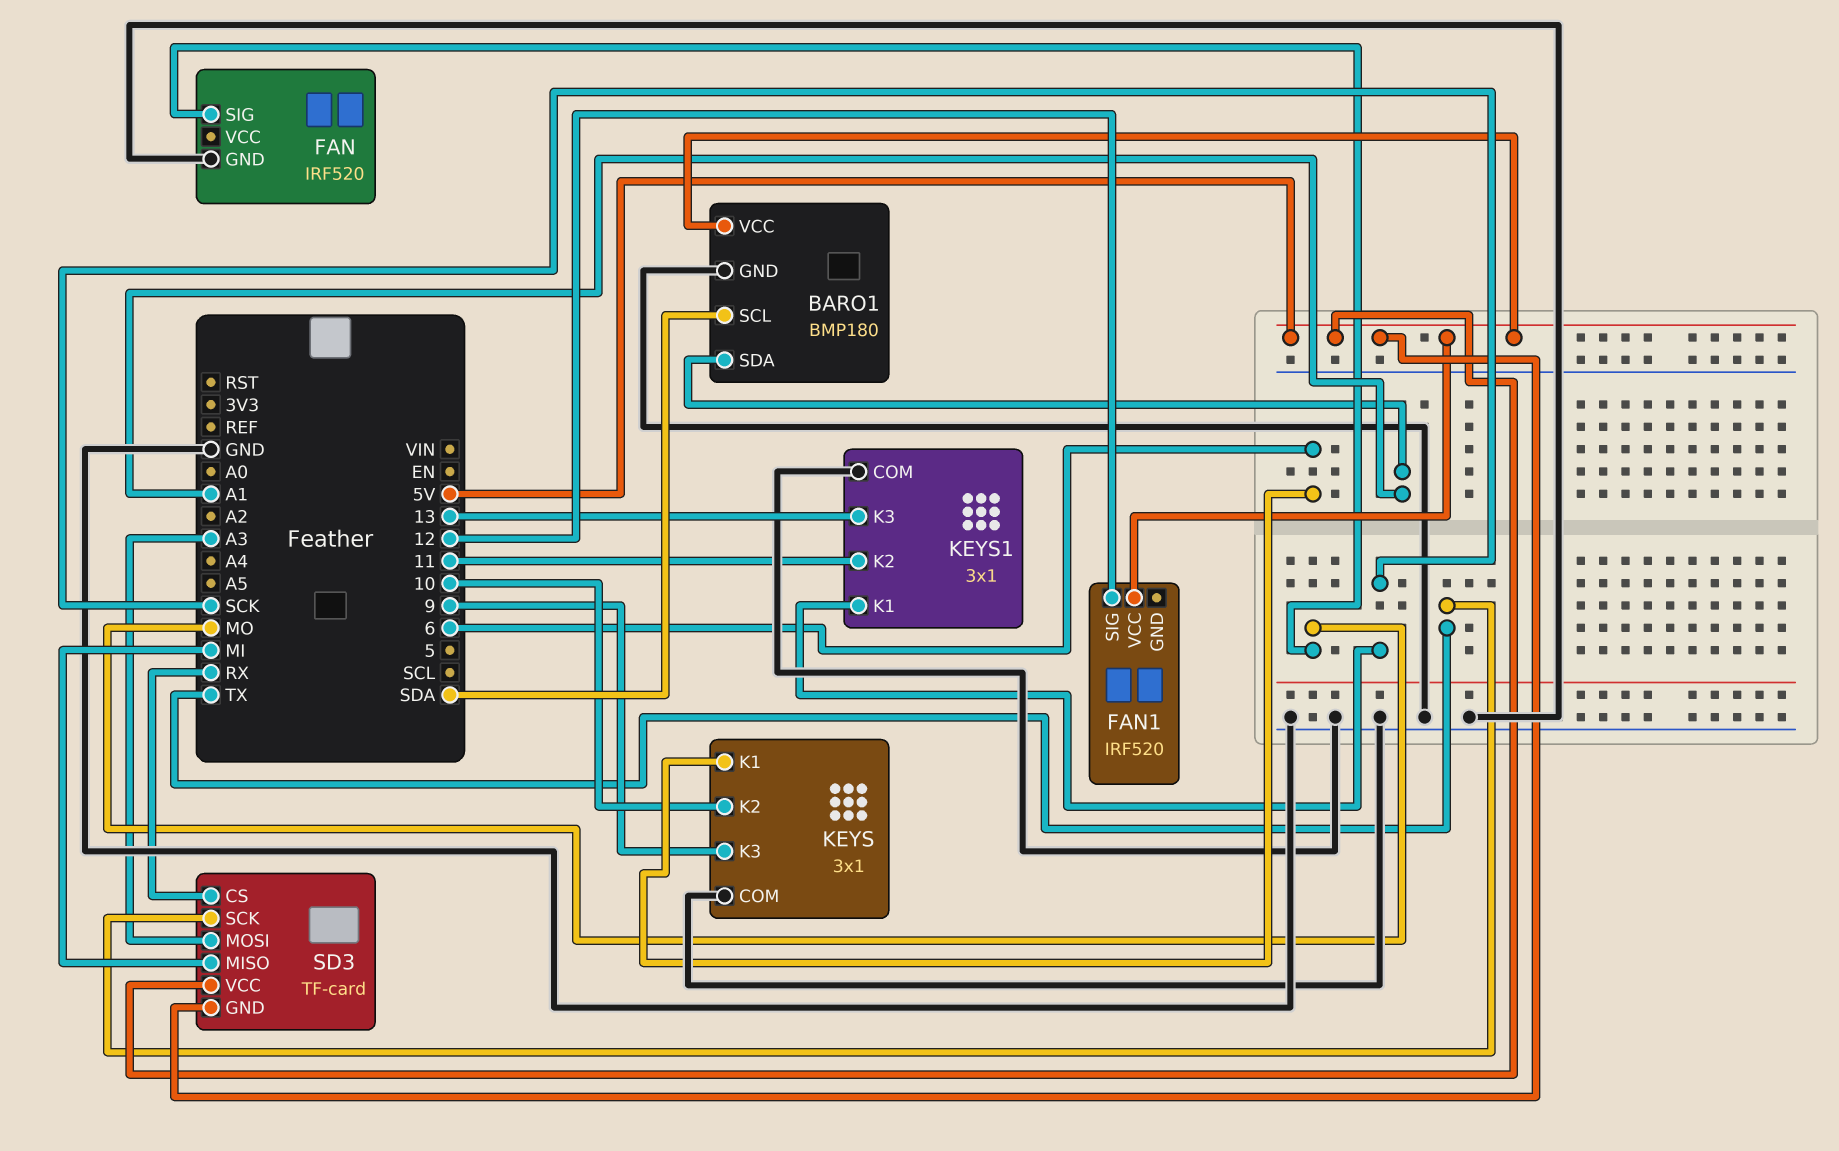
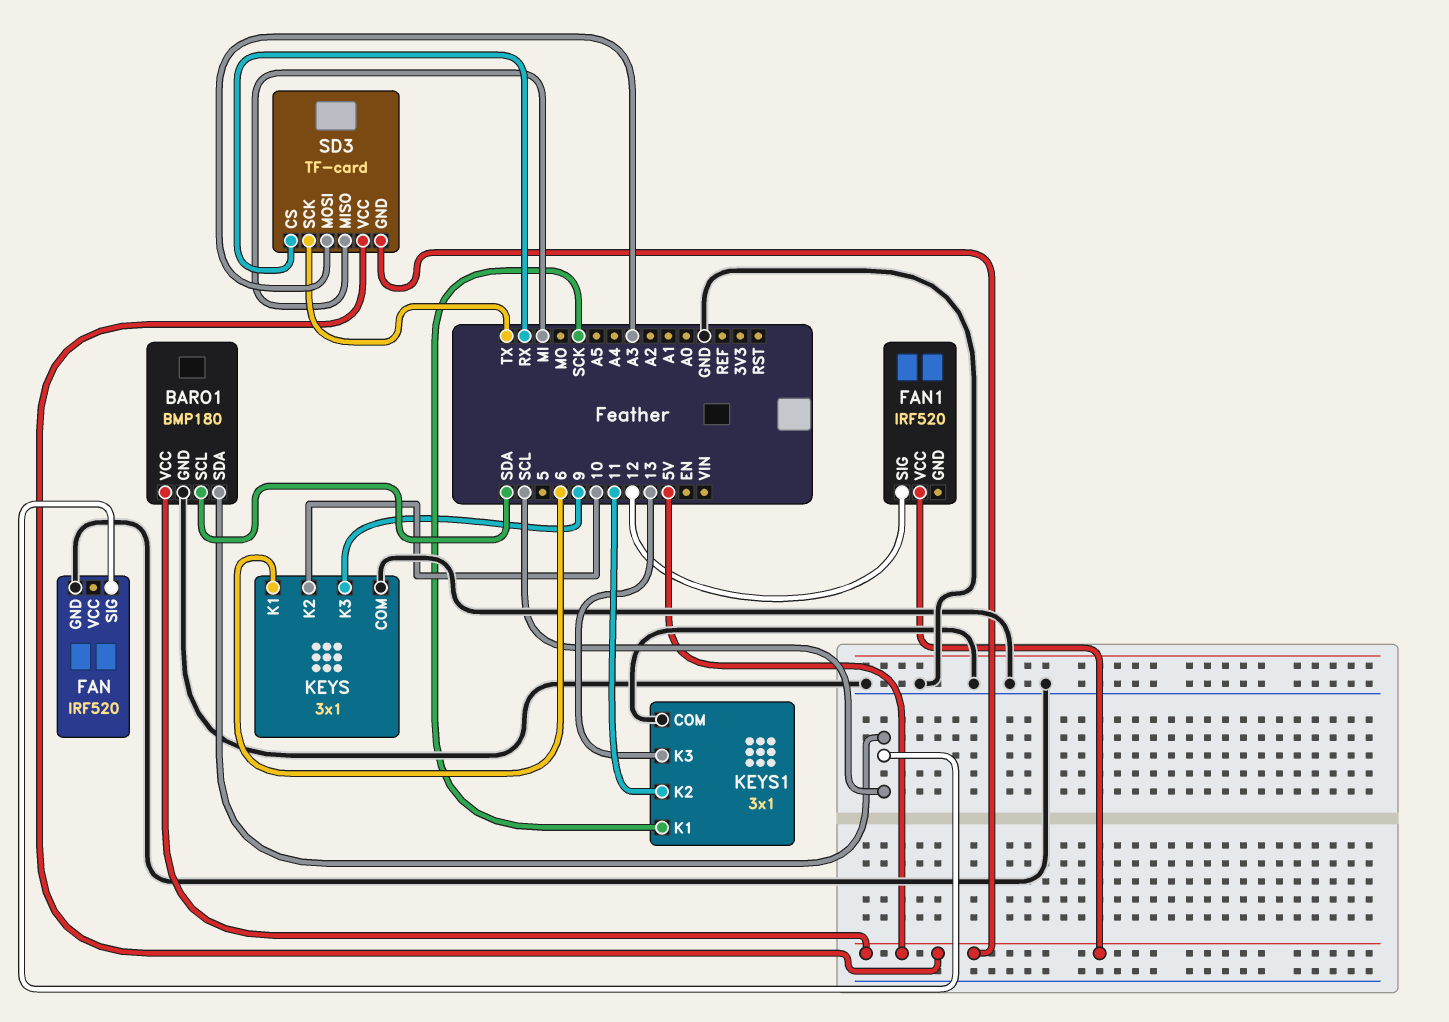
BARO1 pin SDA: A1 -> SCL
FAN pin SIG: MO -> SCL

